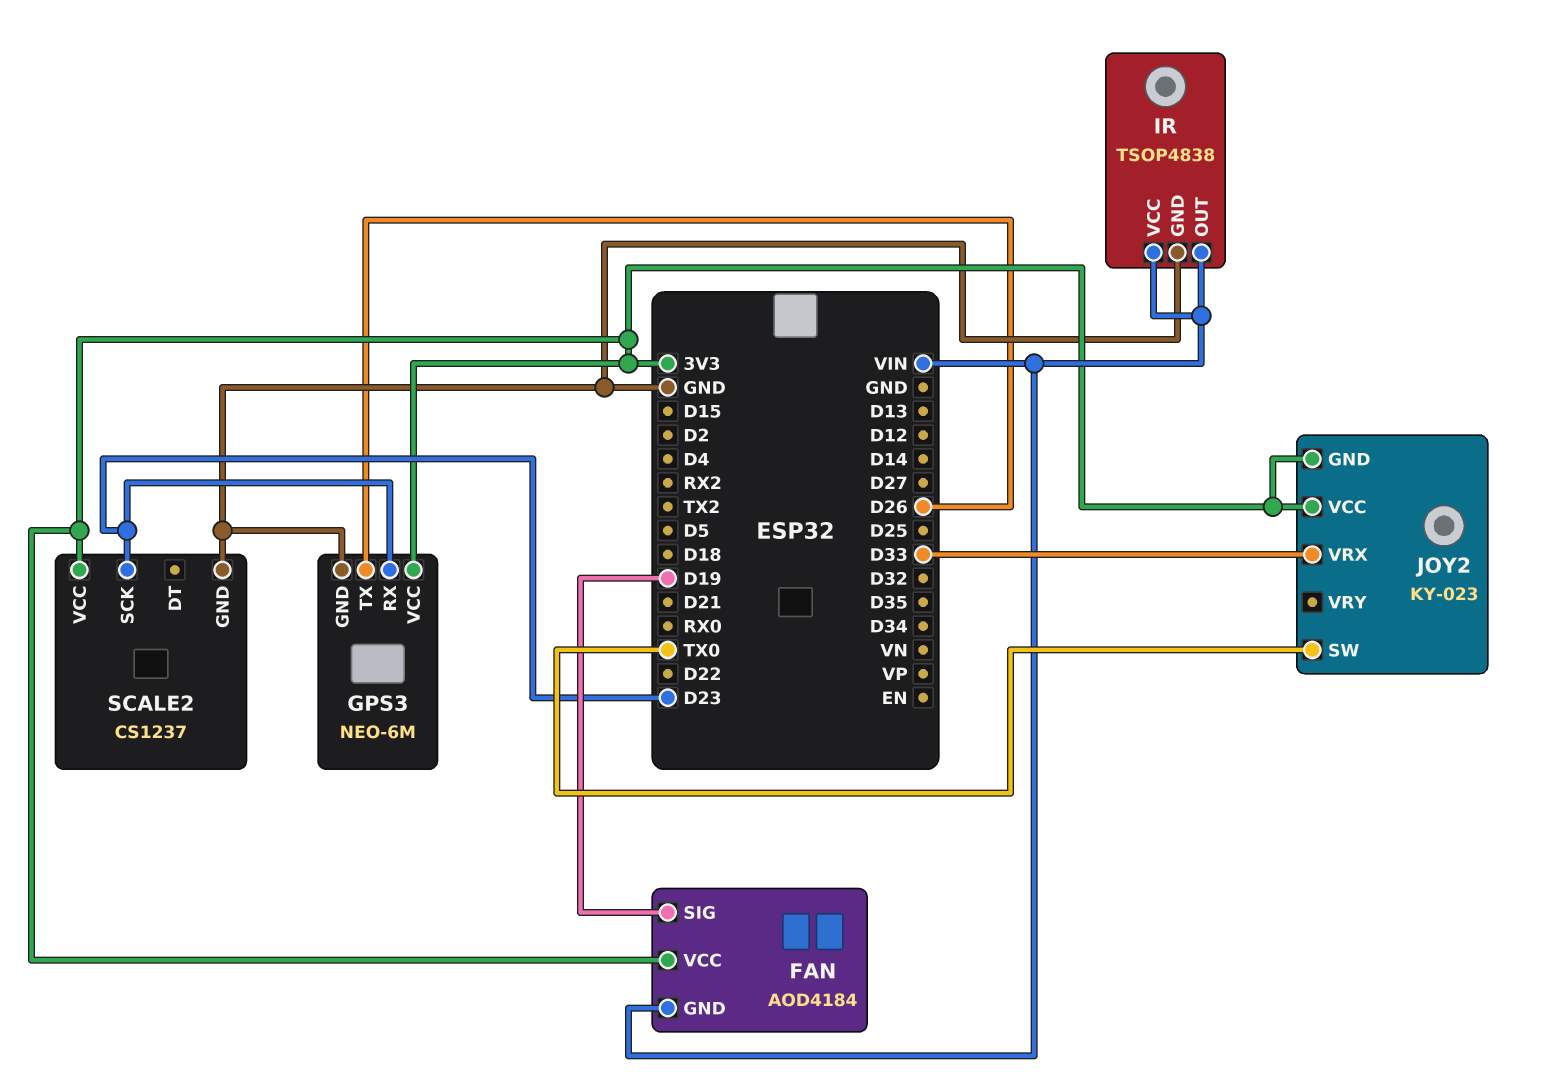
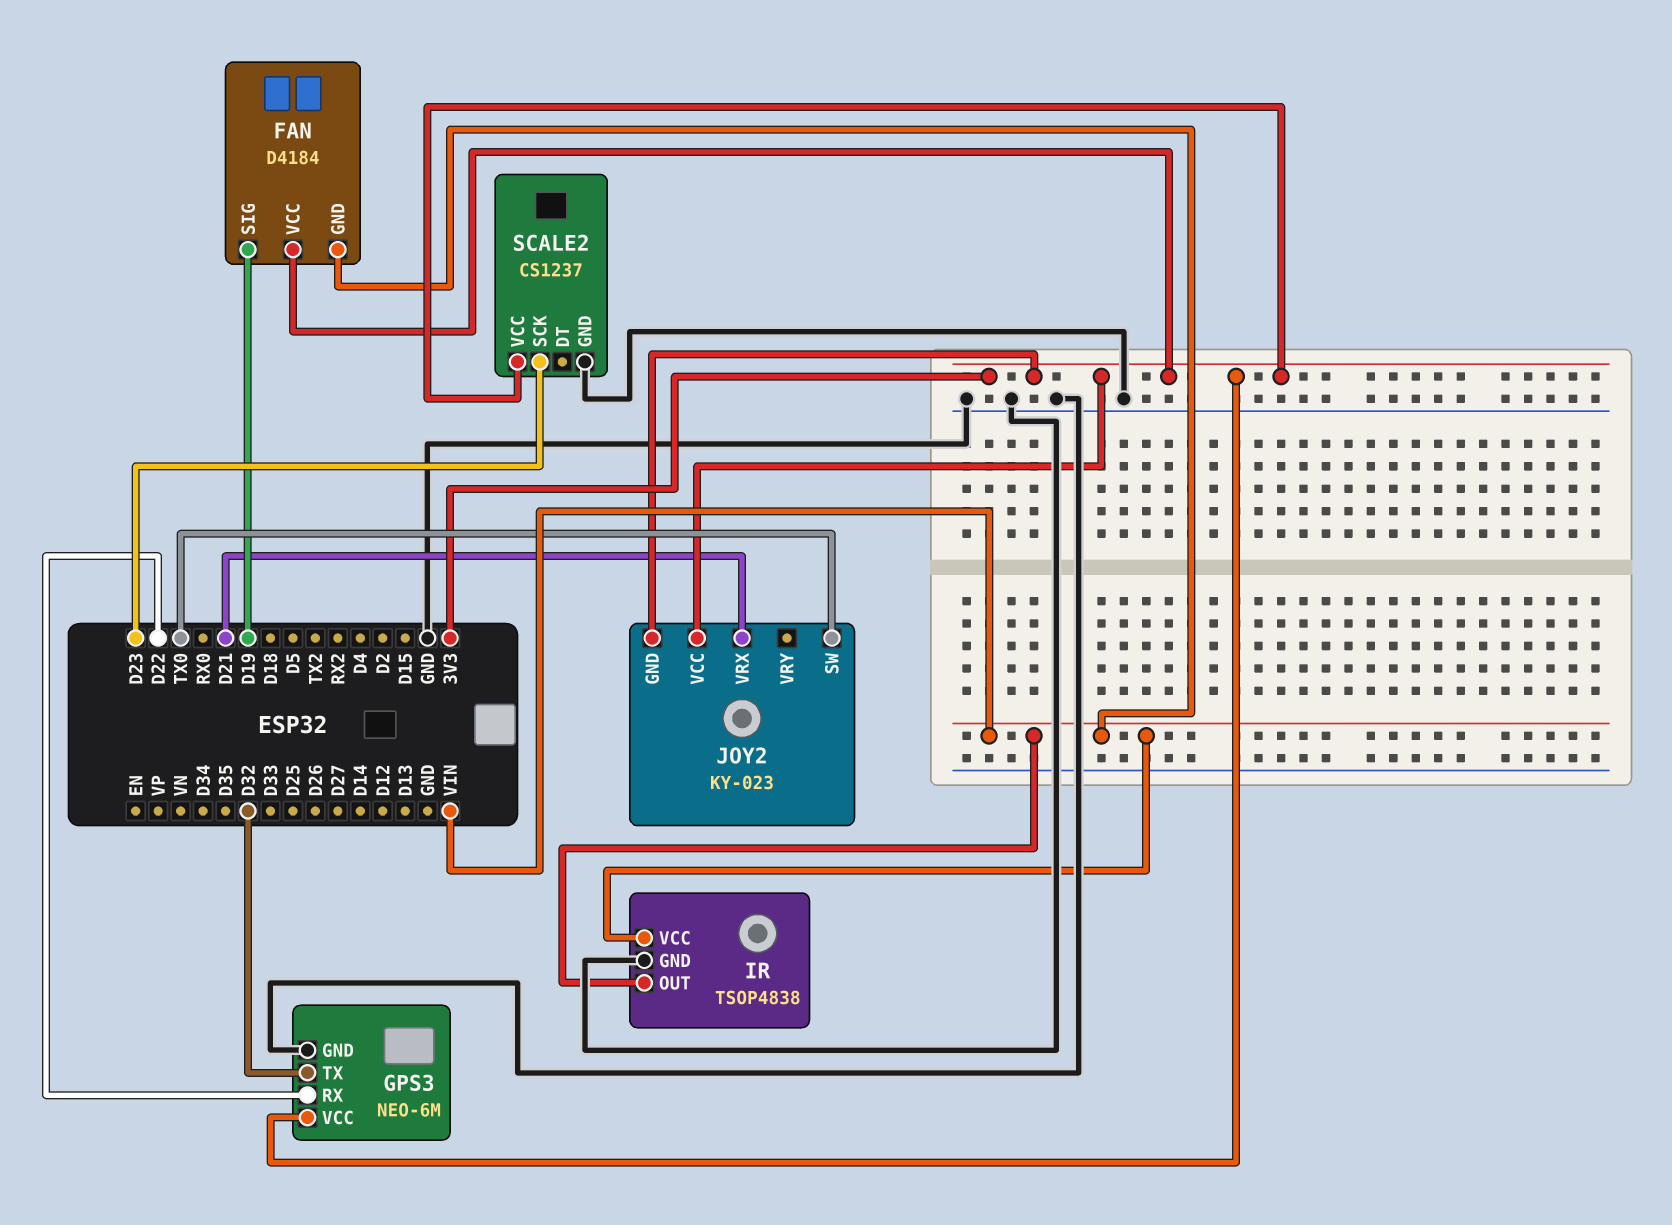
FAN: AOD4184 -> D4184
GPS3 pin RX: D23 -> D22
GPS3 pin TX: D26 -> D32
JOY2 pin VRX: D33 -> D21

